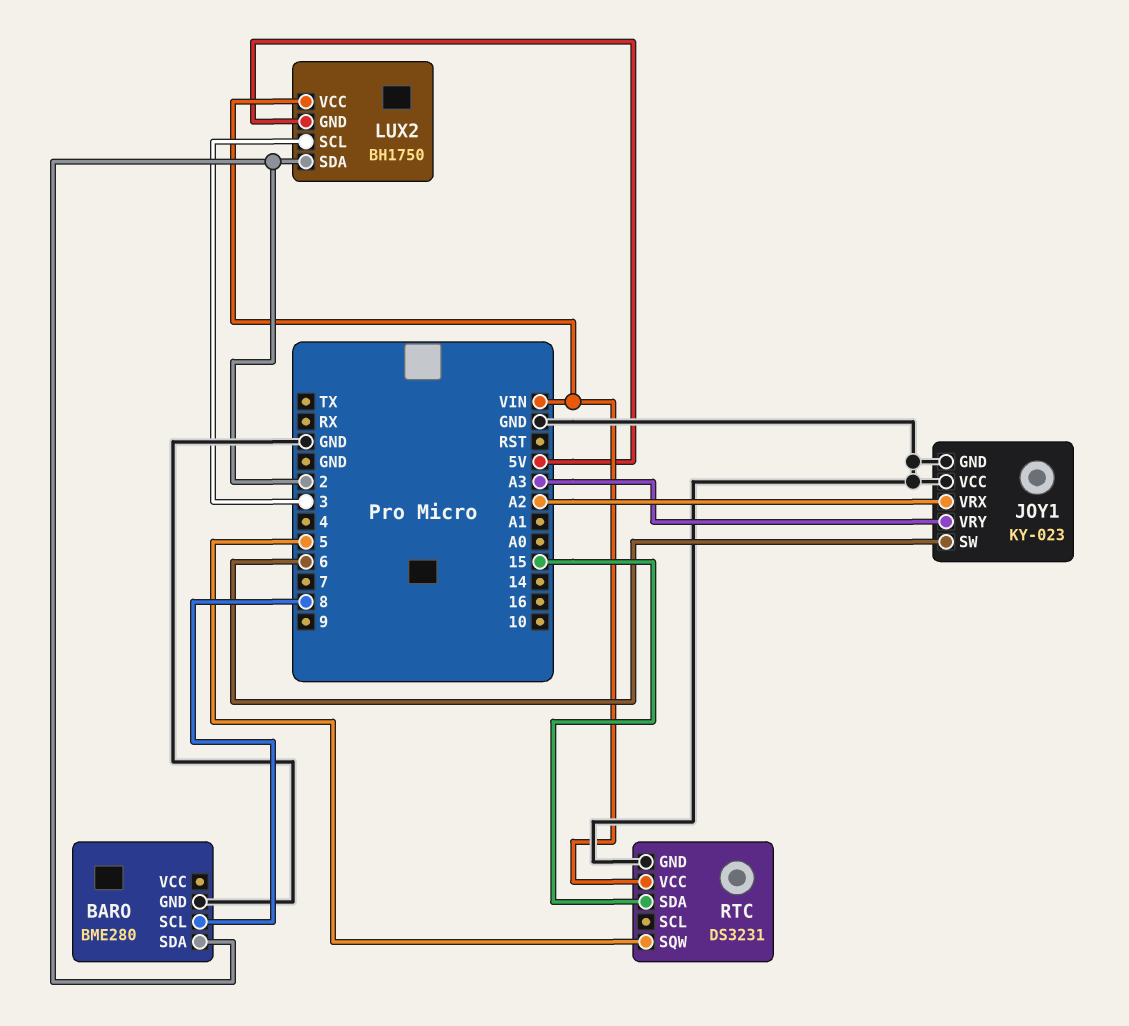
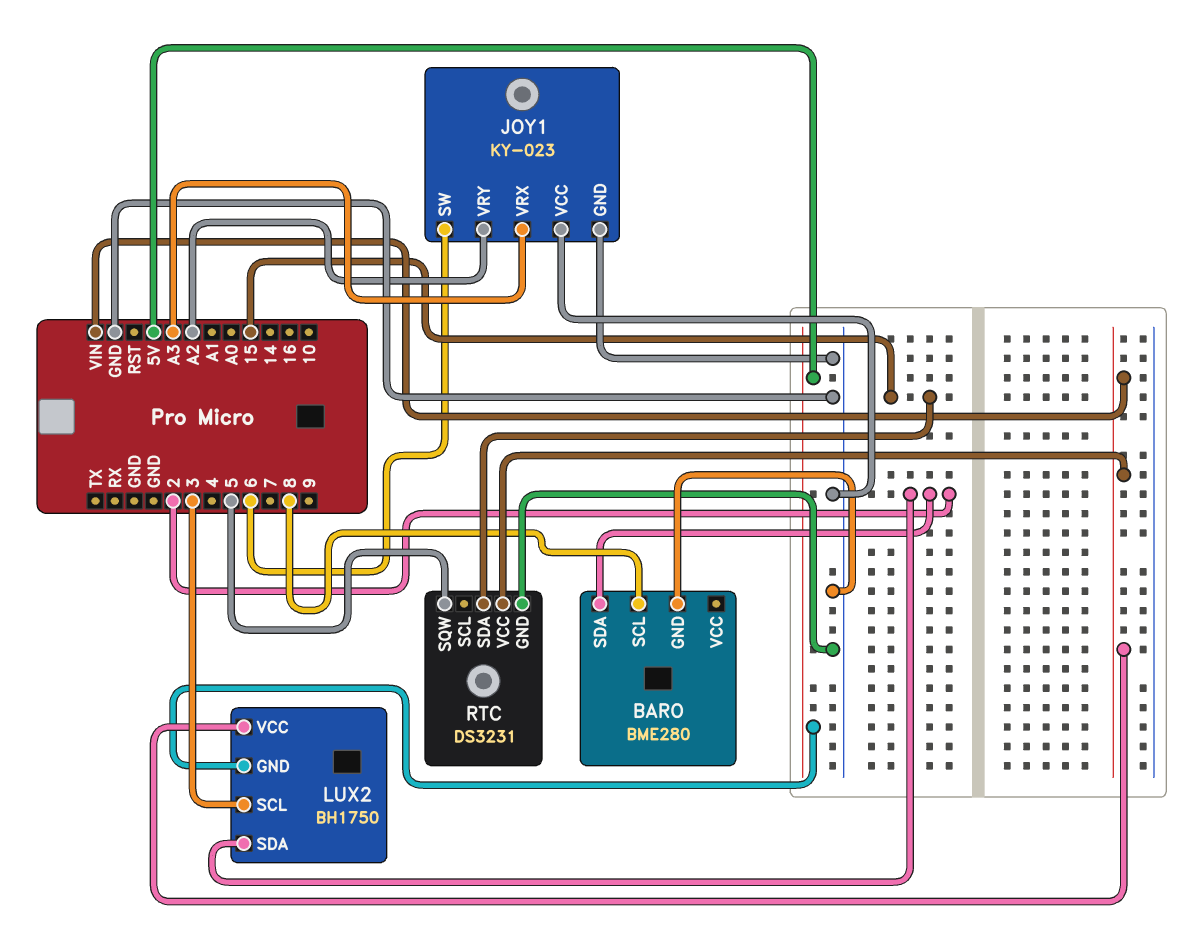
JOY1 pin VRX: A2 -> A3
JOY1 pin VRY: A3 -> A2

